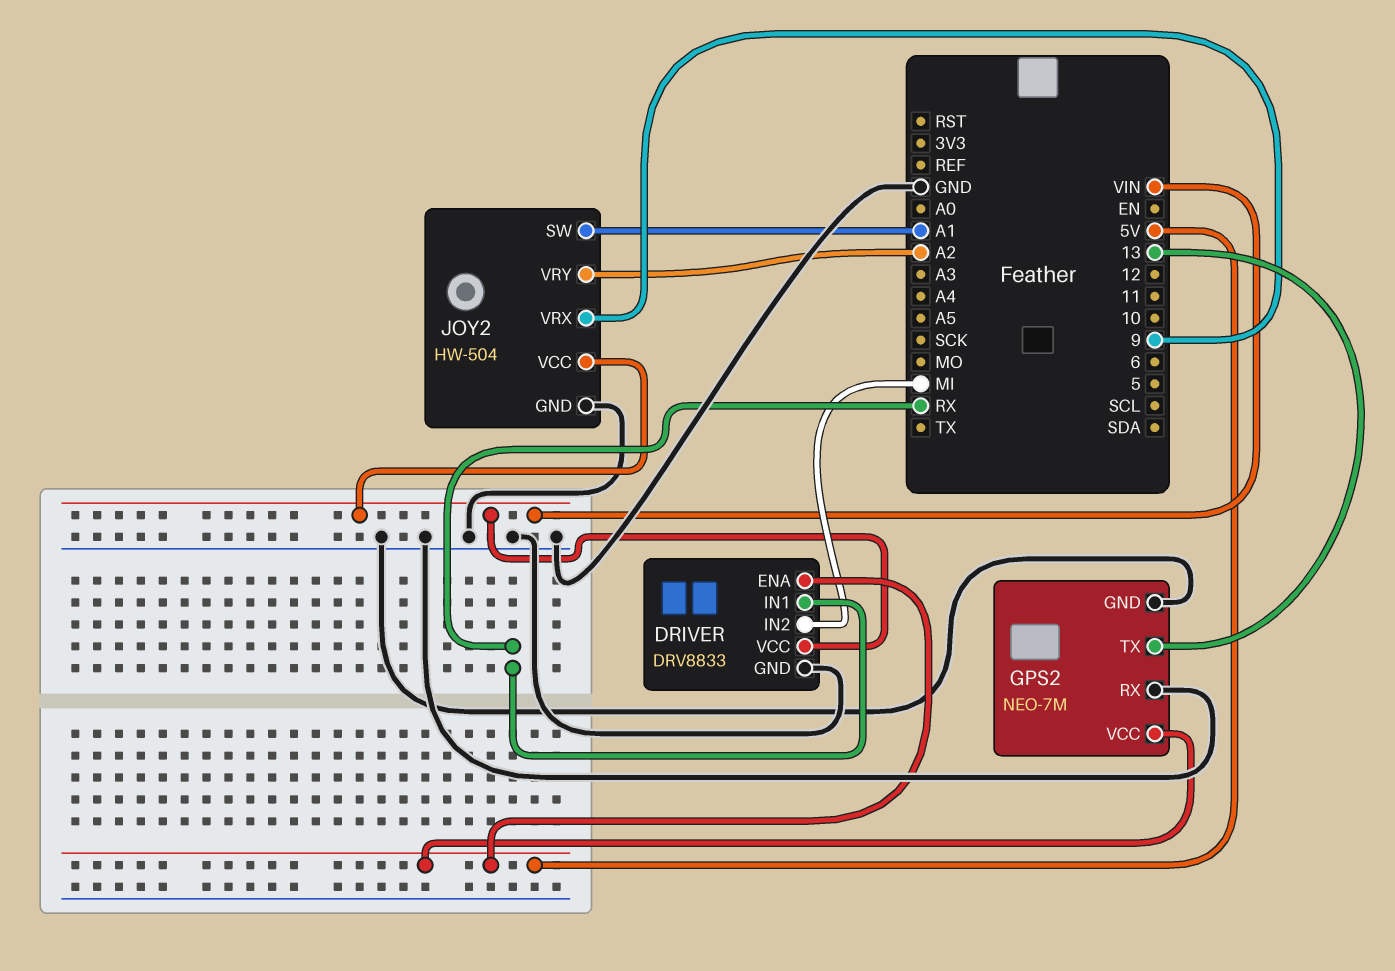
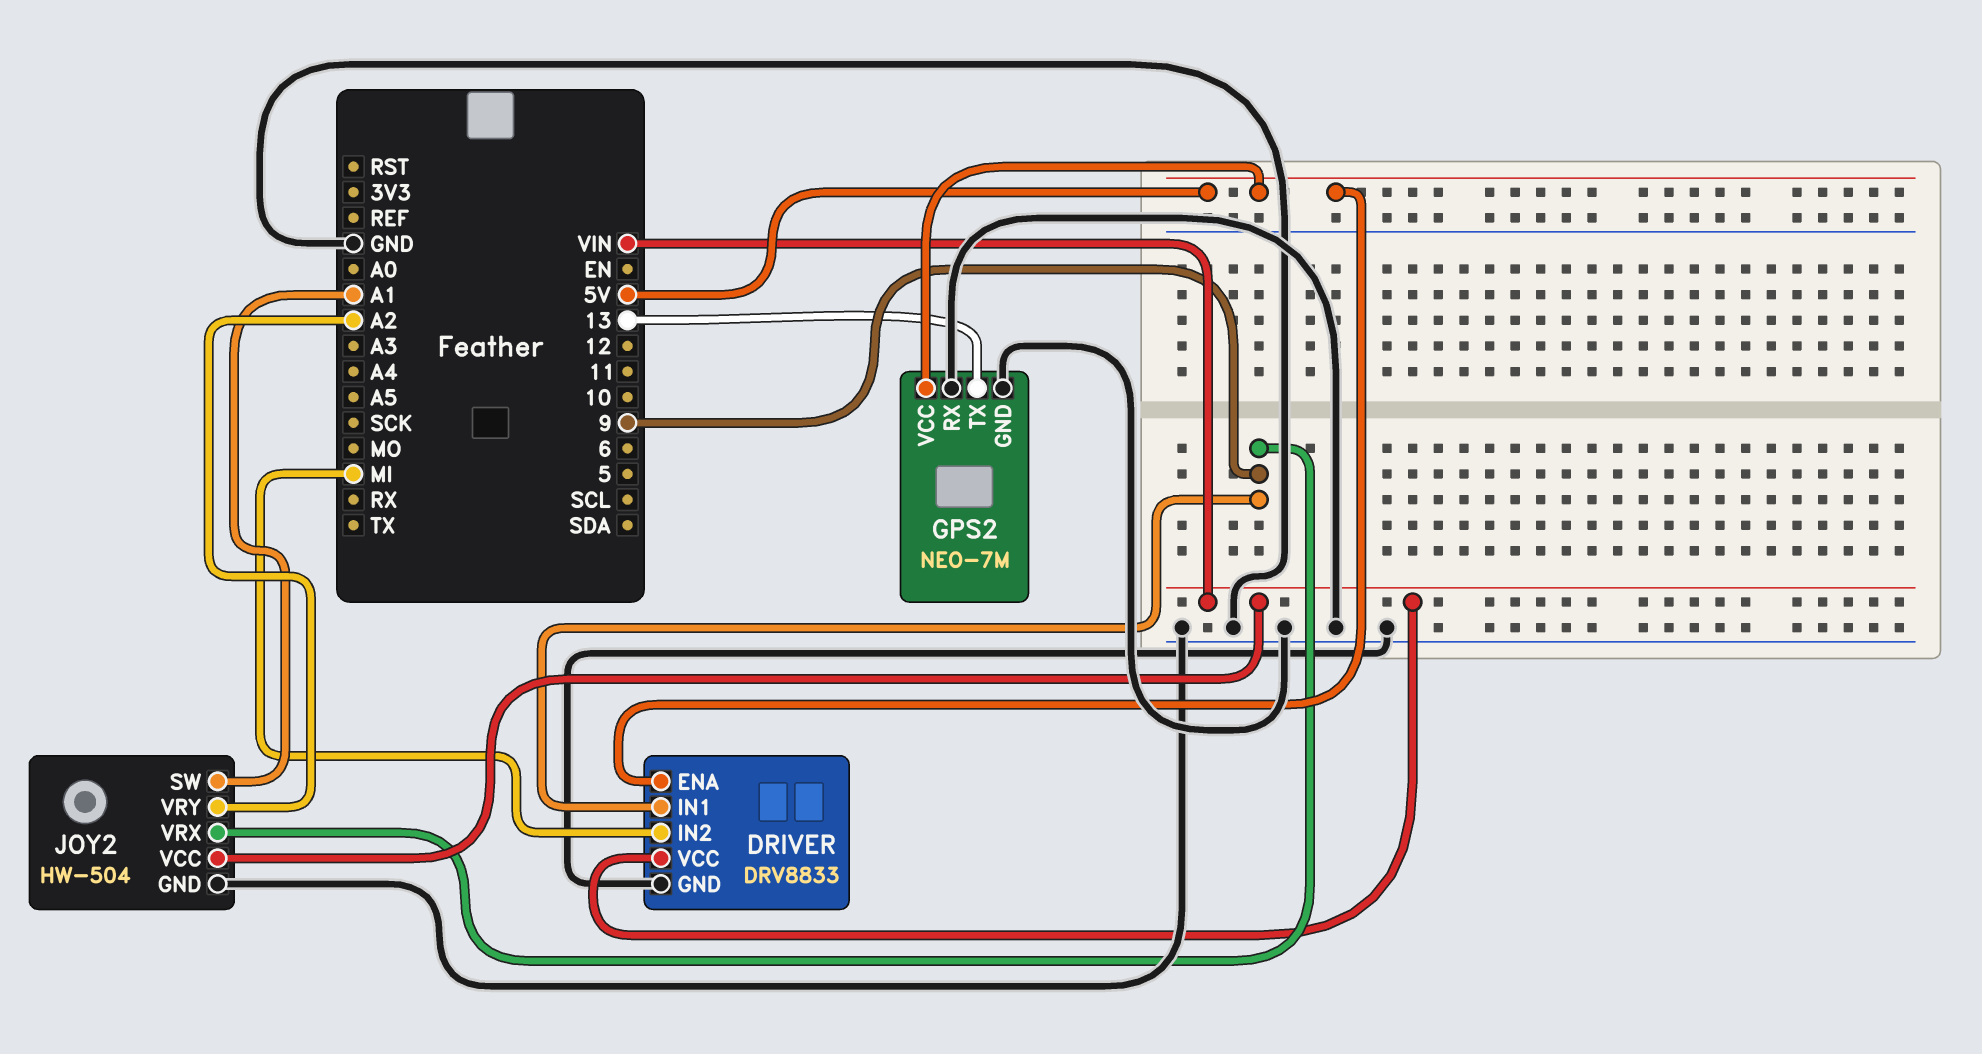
DRIVER pin IN1: RX -> 9

